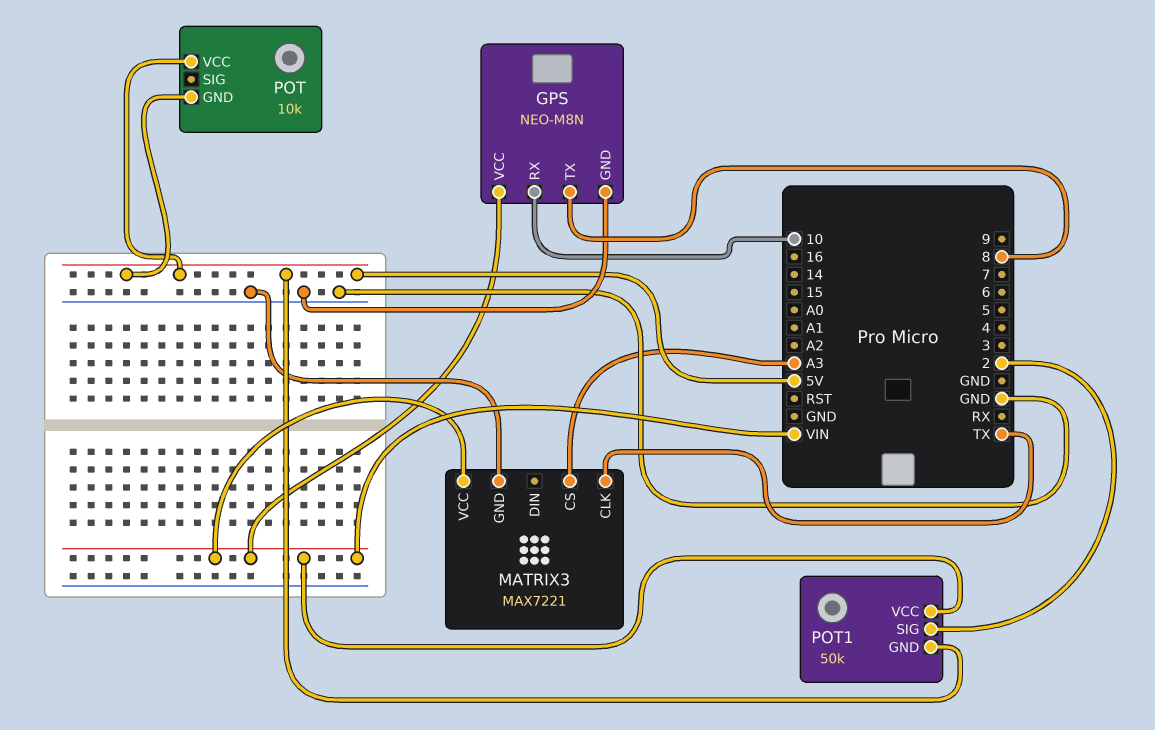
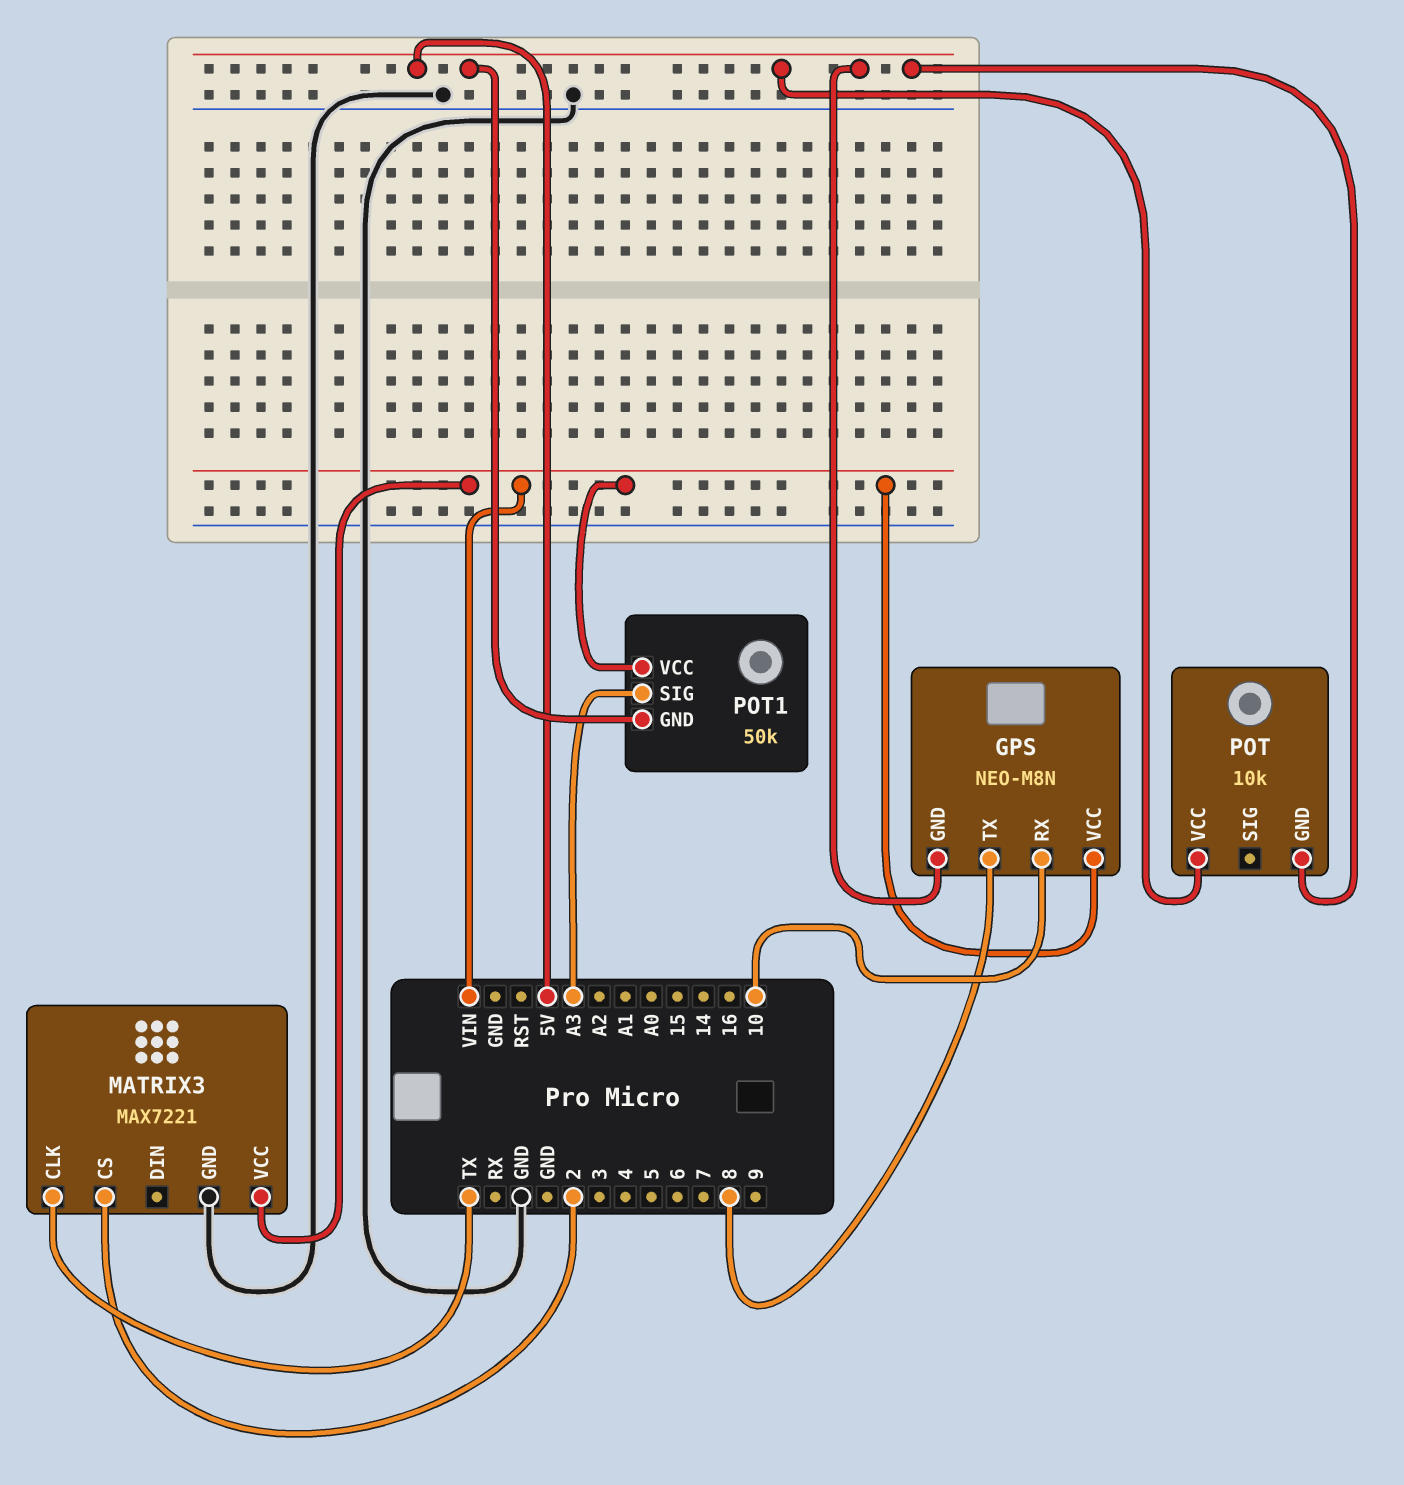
GPS pin GND: GND -> 5V
MATRIX3 pin CS: A3 -> 2
POT1 pin SIG: 2 -> A3

